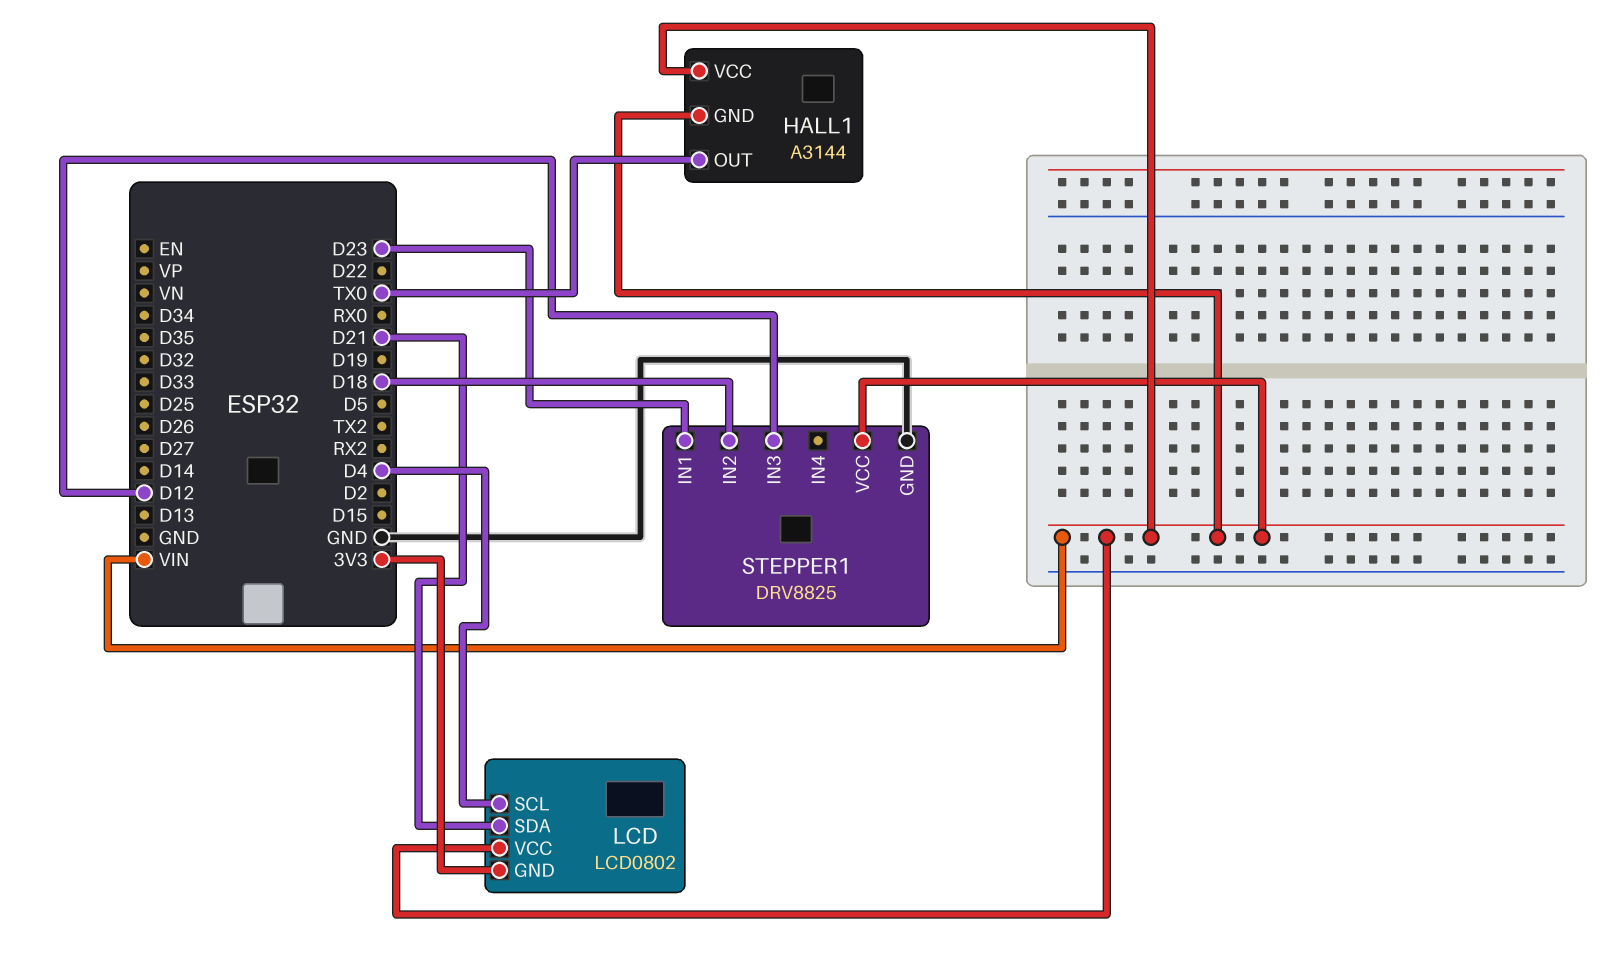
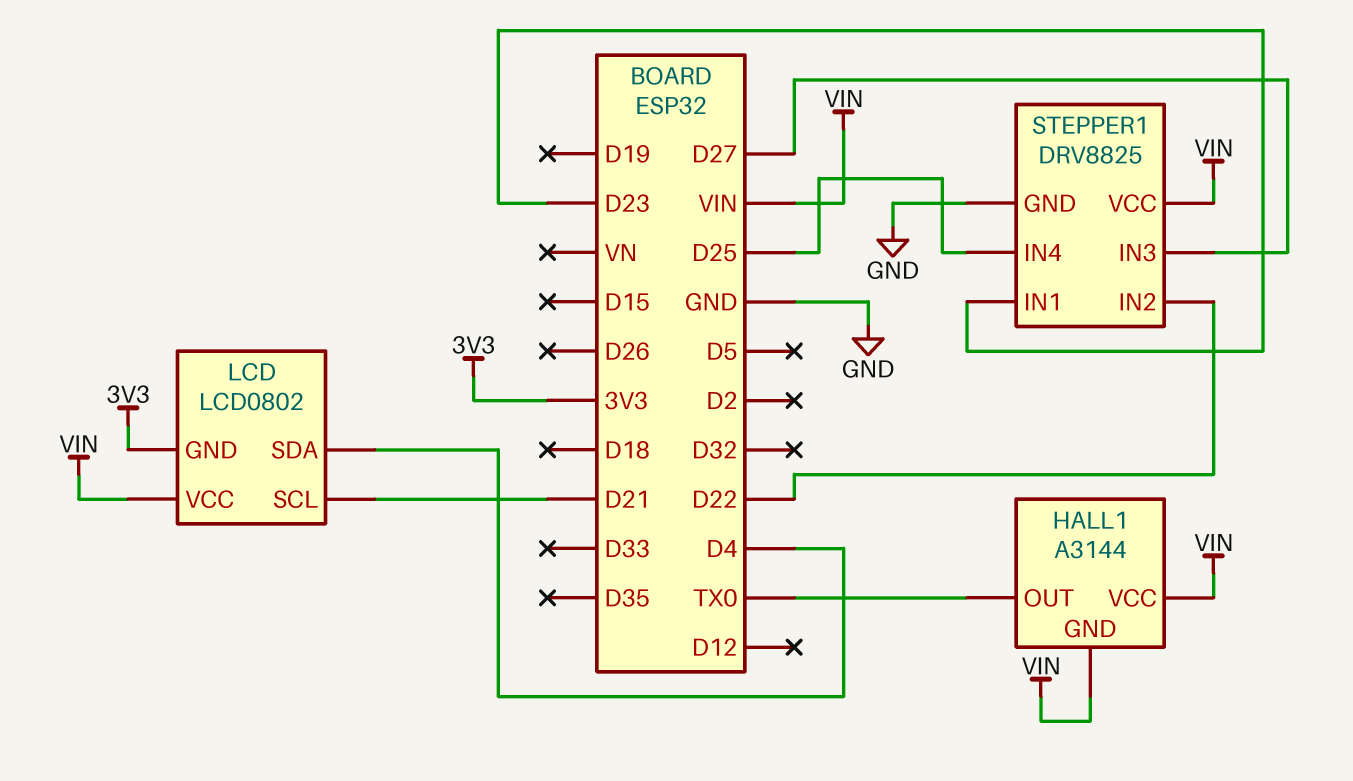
LCD pin SCL: D4 -> D21
LCD pin SDA: D21 -> D4
STEPPER1 pin IN2: D18 -> D22
STEPPER1 pin IN3: D12 -> D27
STEPPER1 pin IN4: none -> D25

